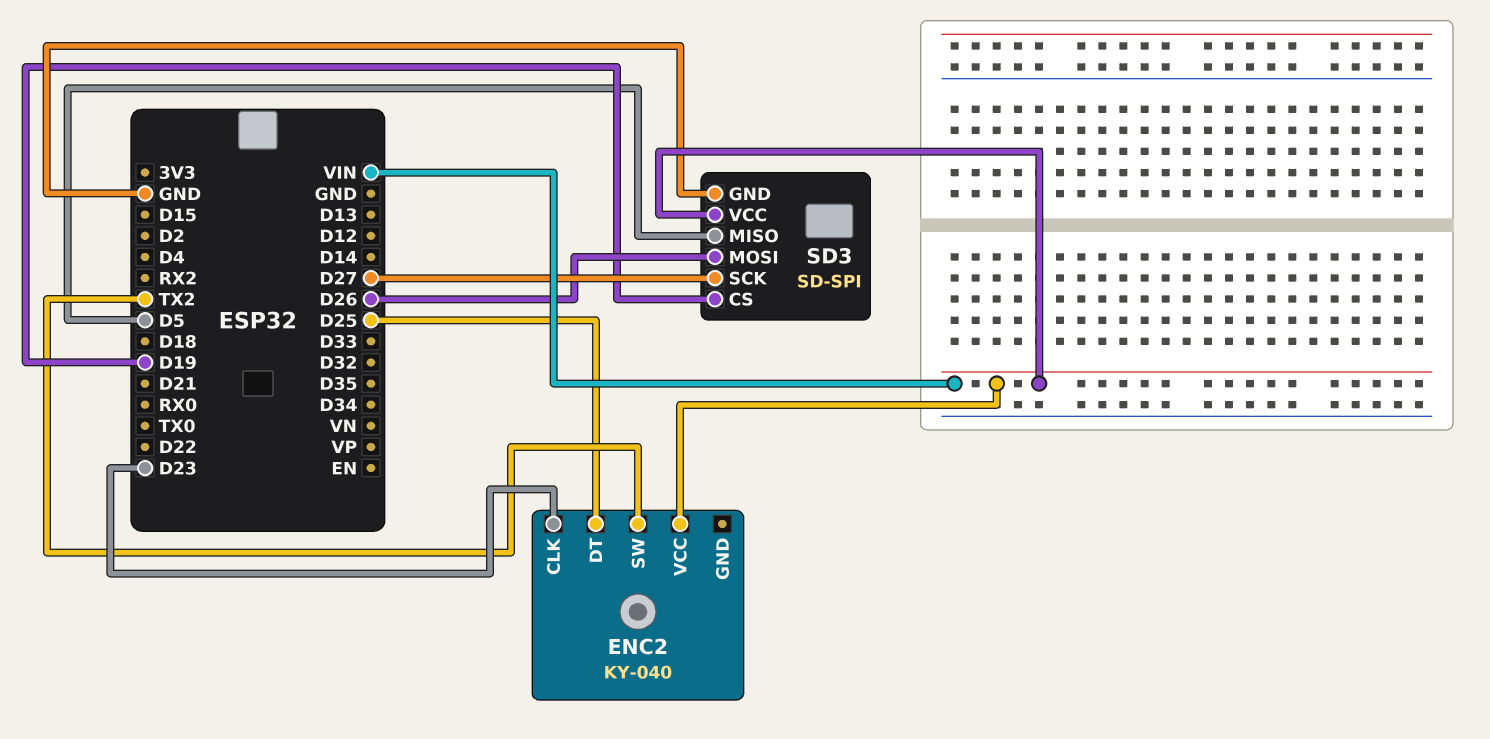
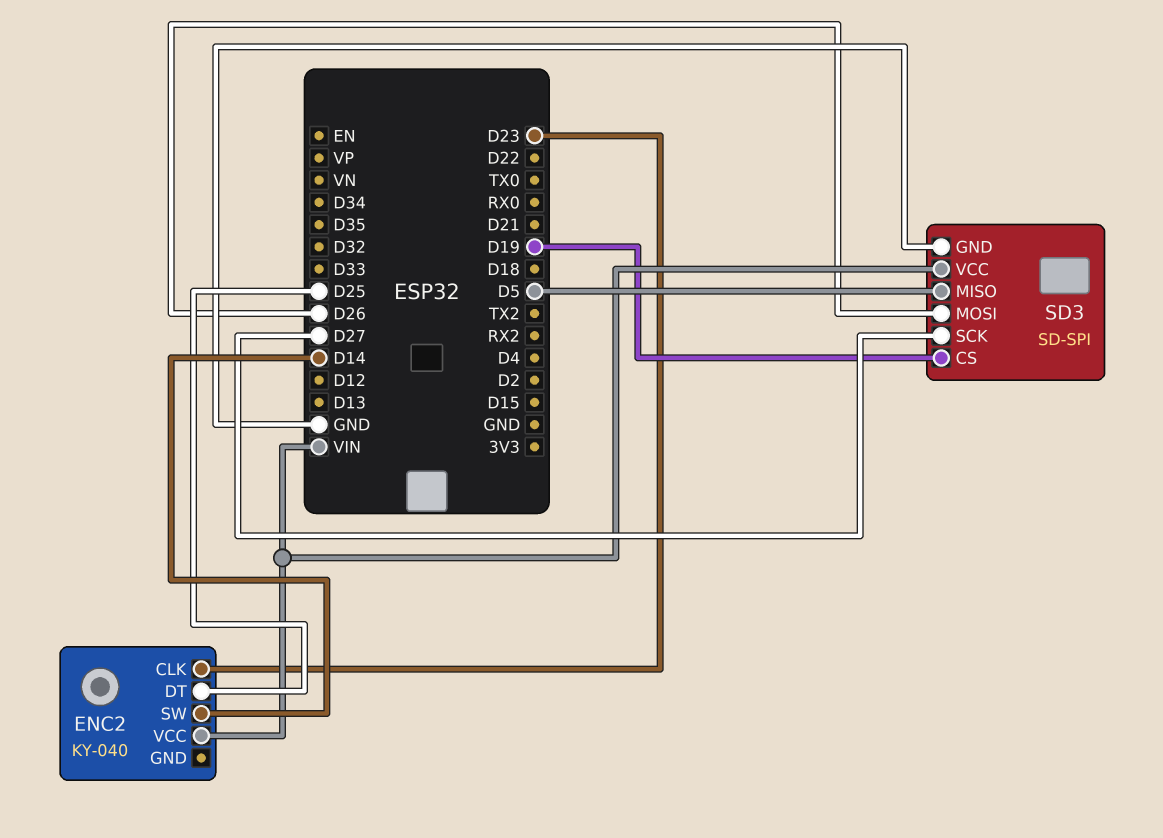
ENC2 pin SW: TX2 -> D14

